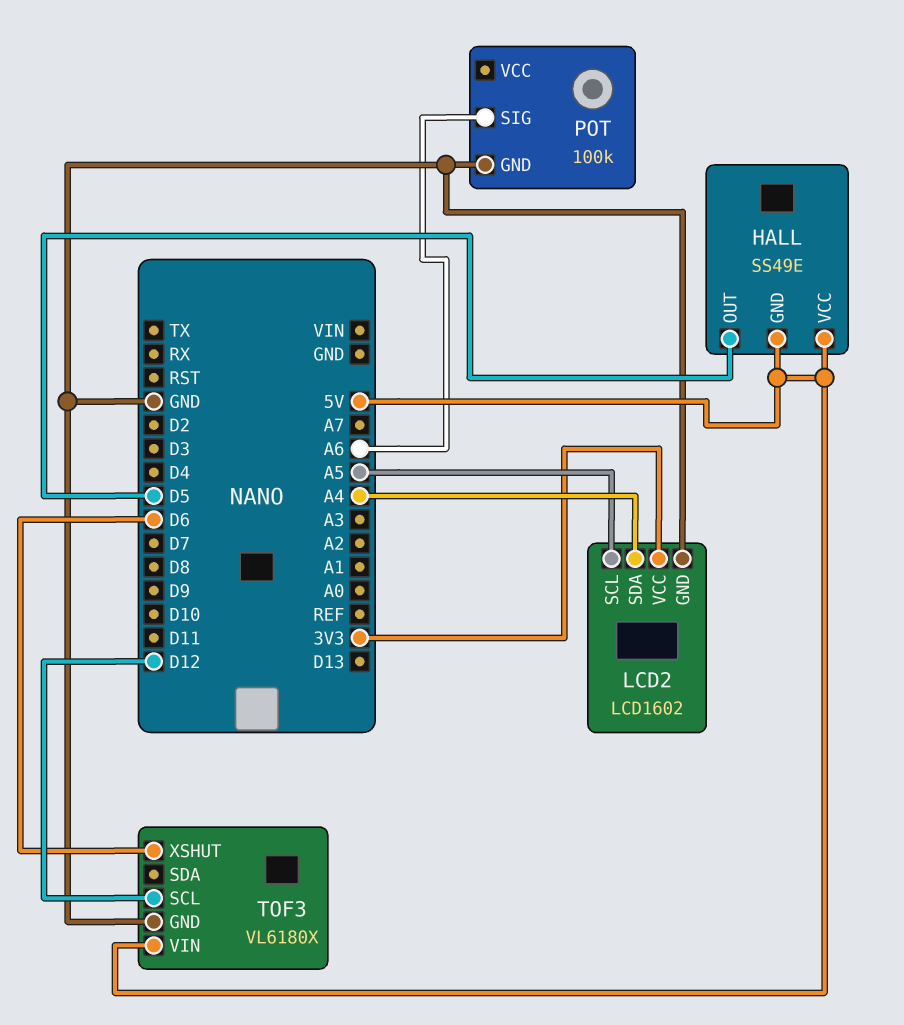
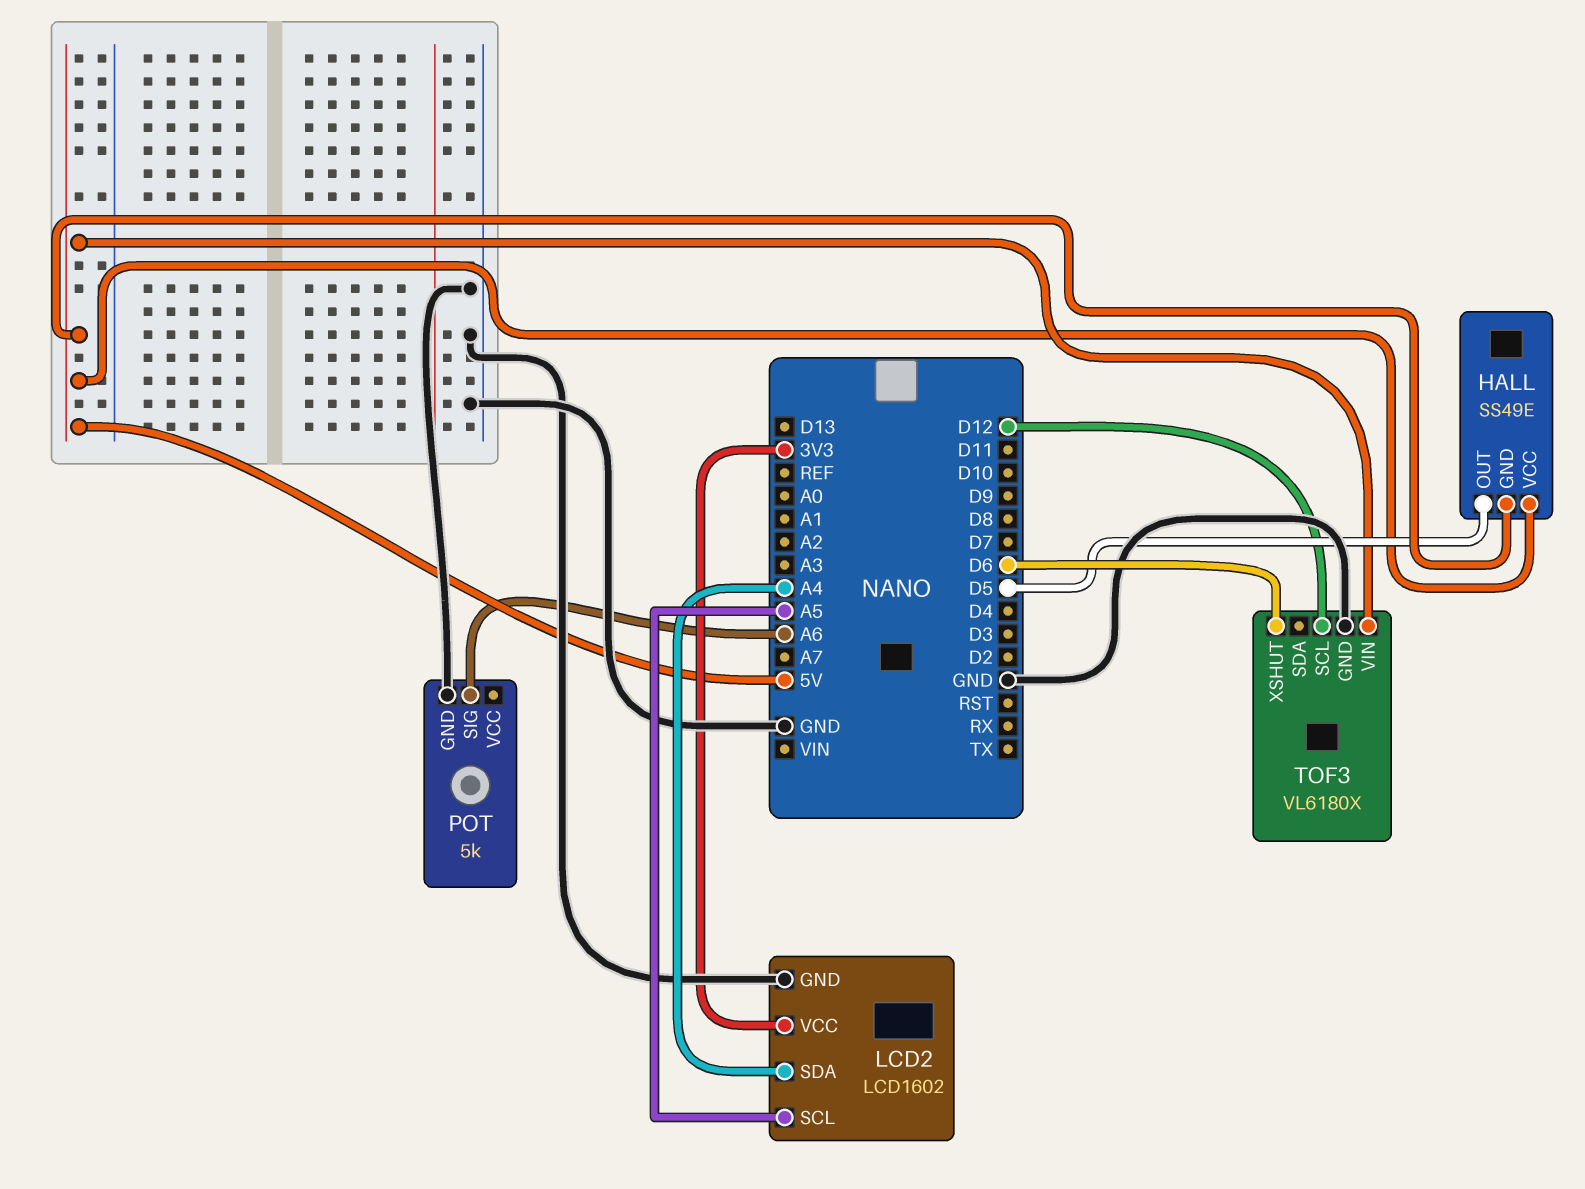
POT: 100k -> 5k

